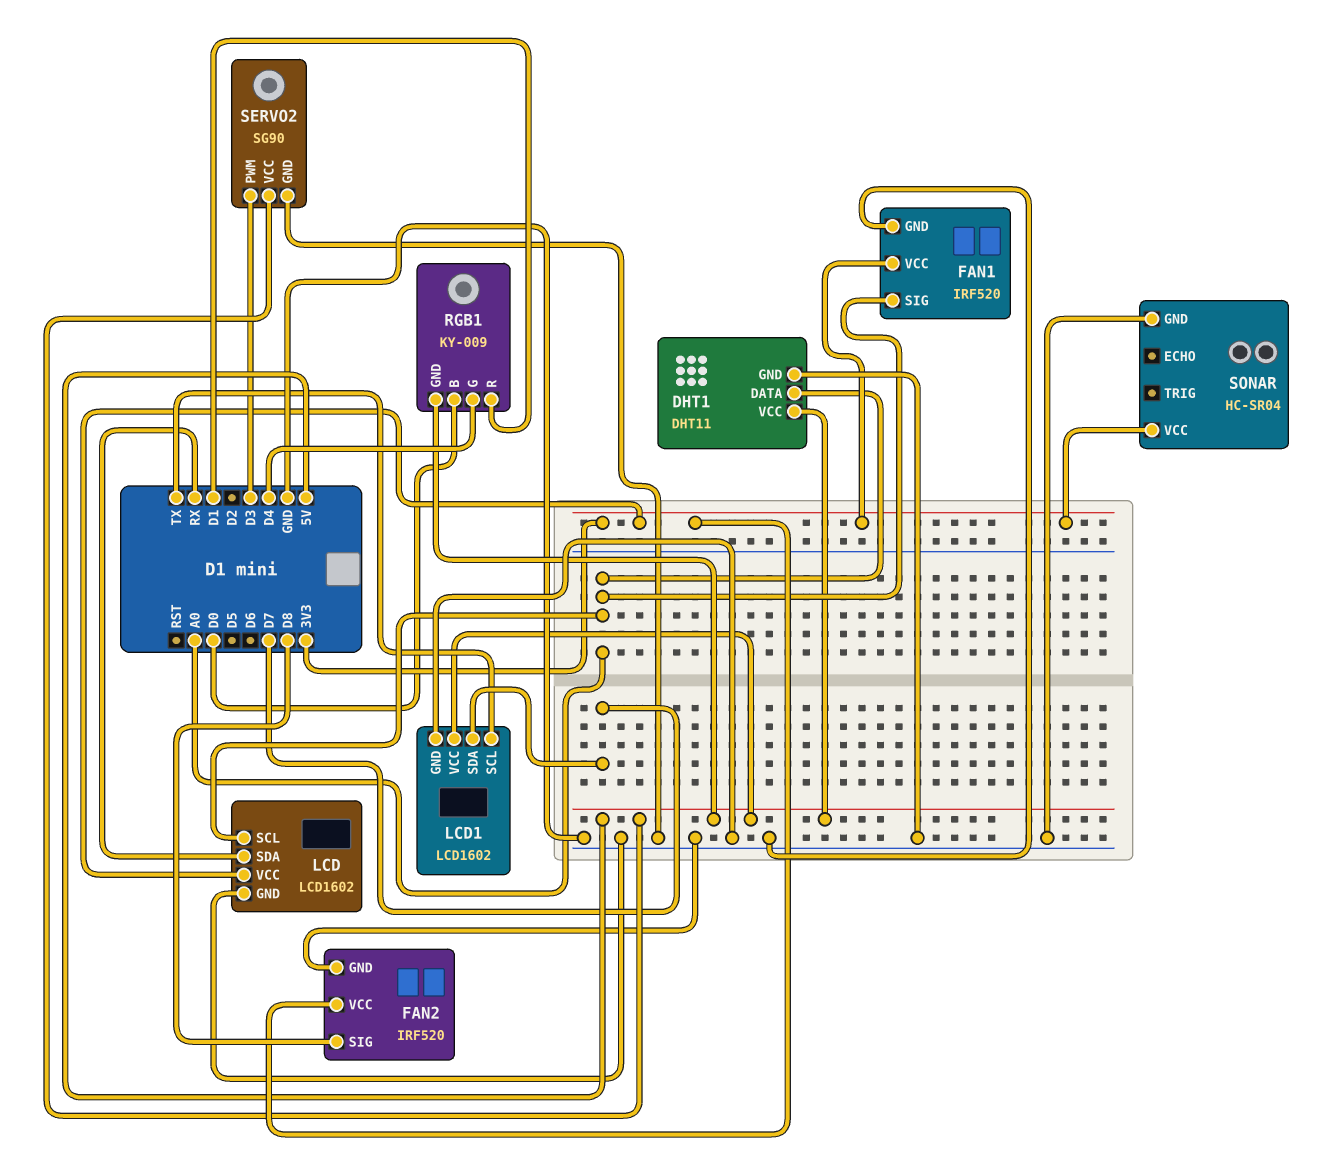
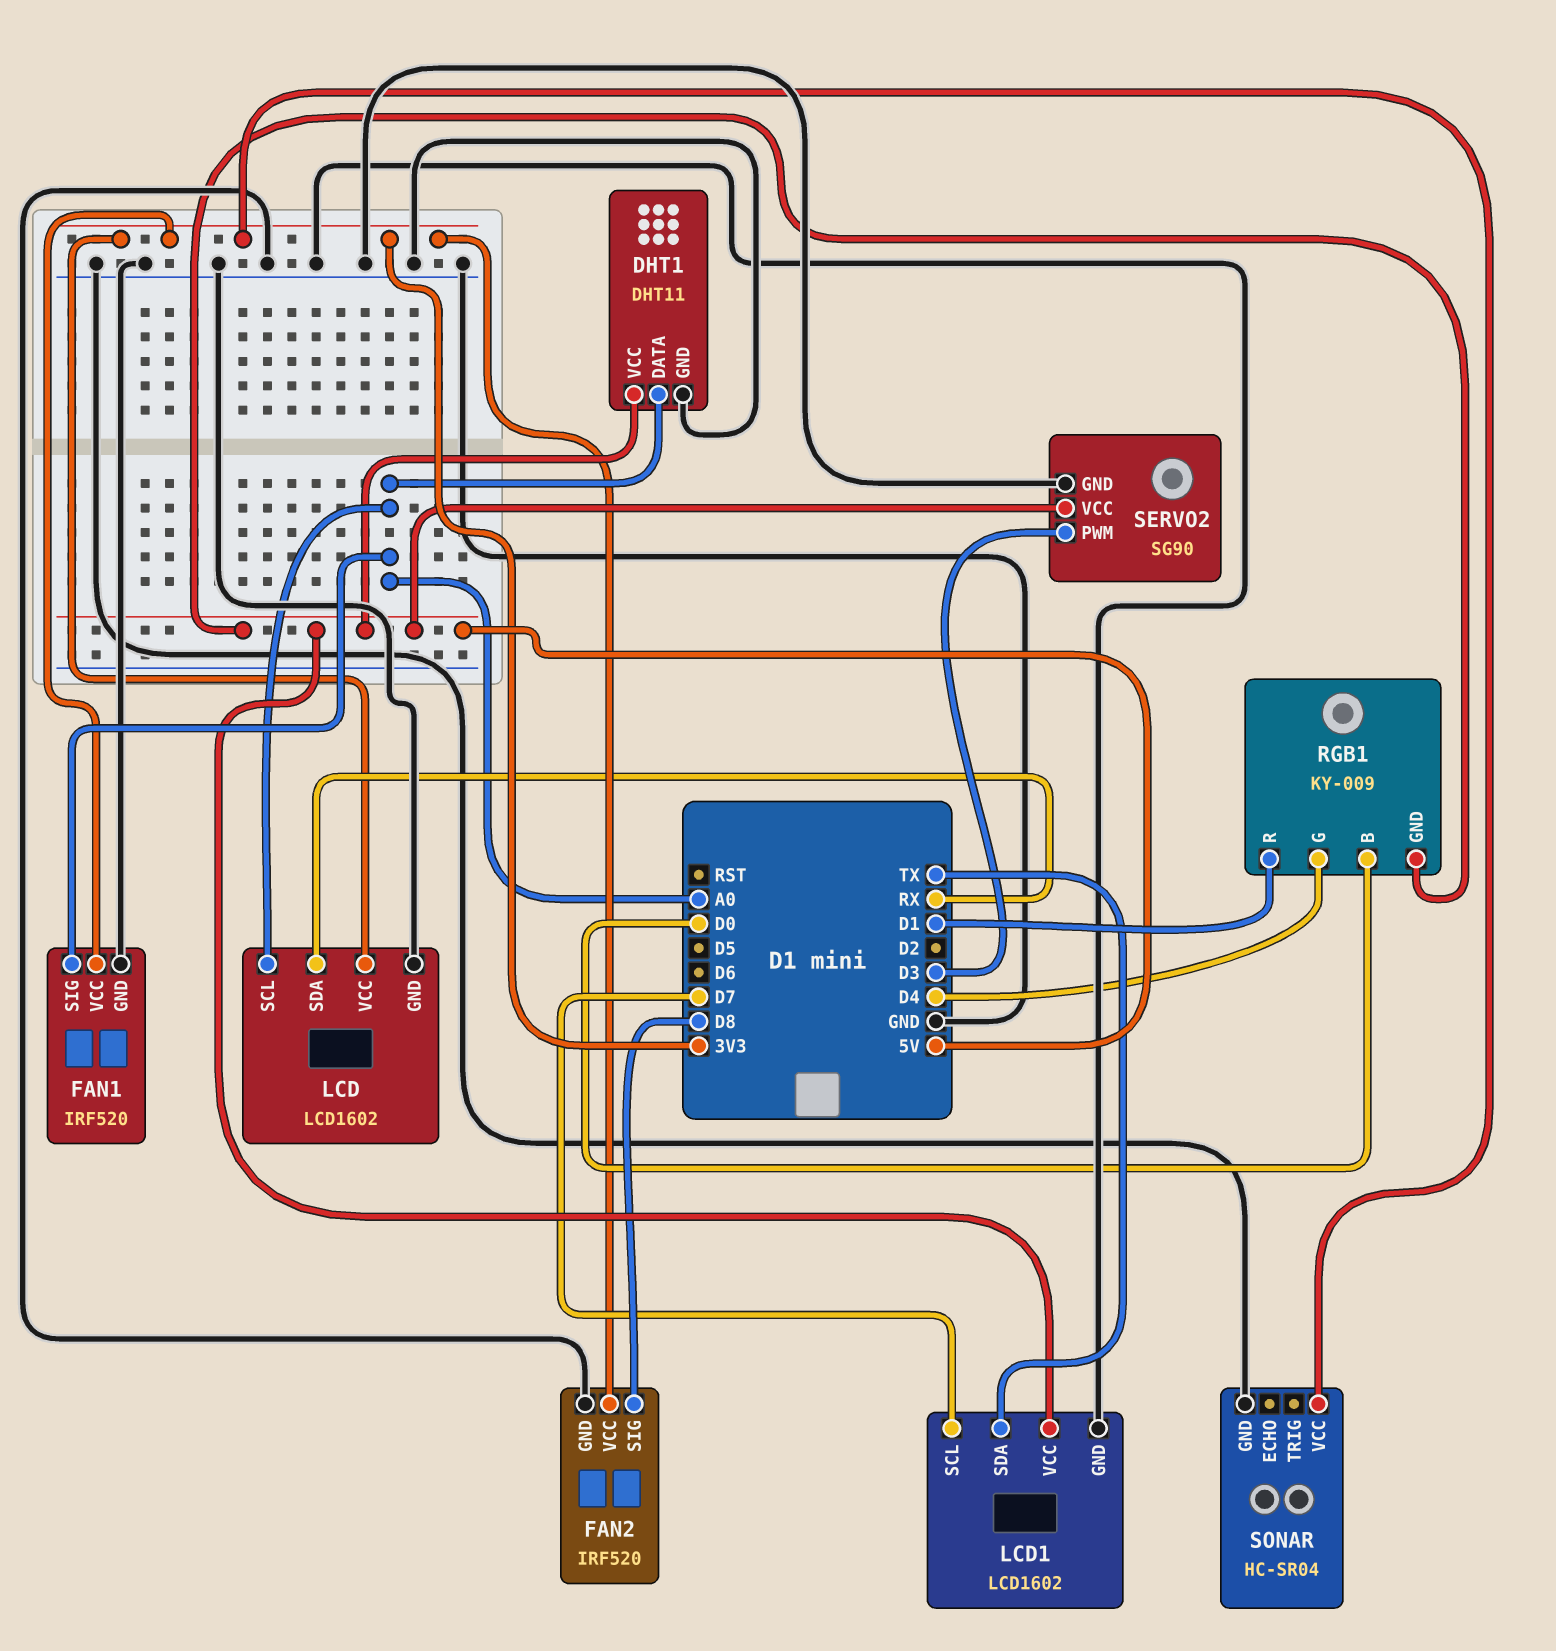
LCD1 pin SCL: TX -> D7
LCD1 pin SDA: D7 -> TX

